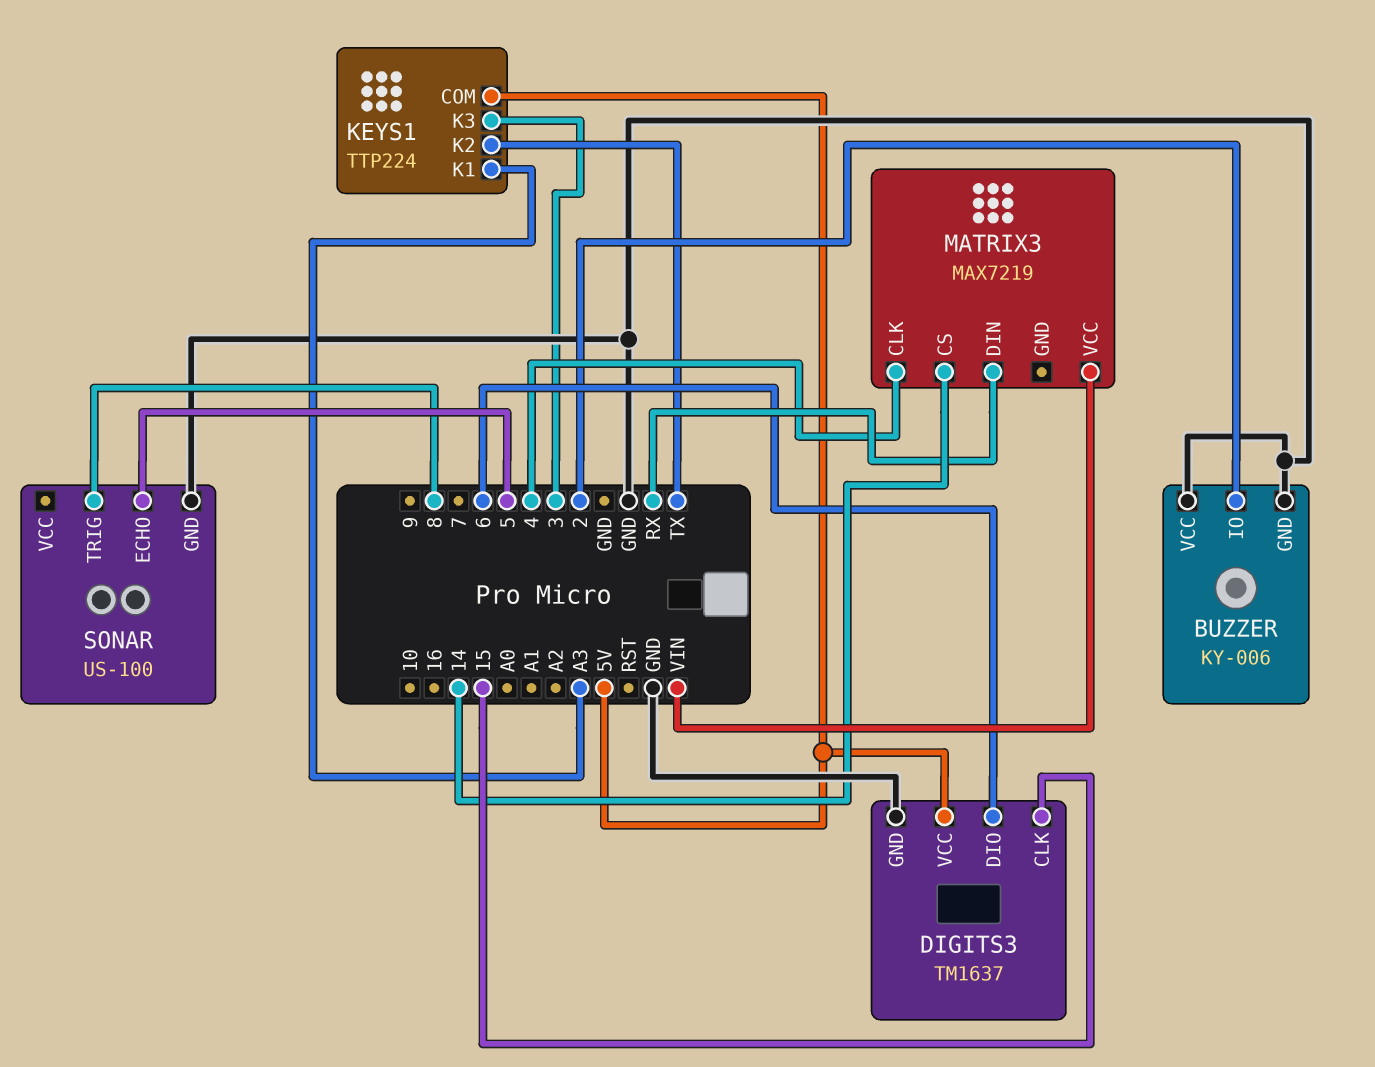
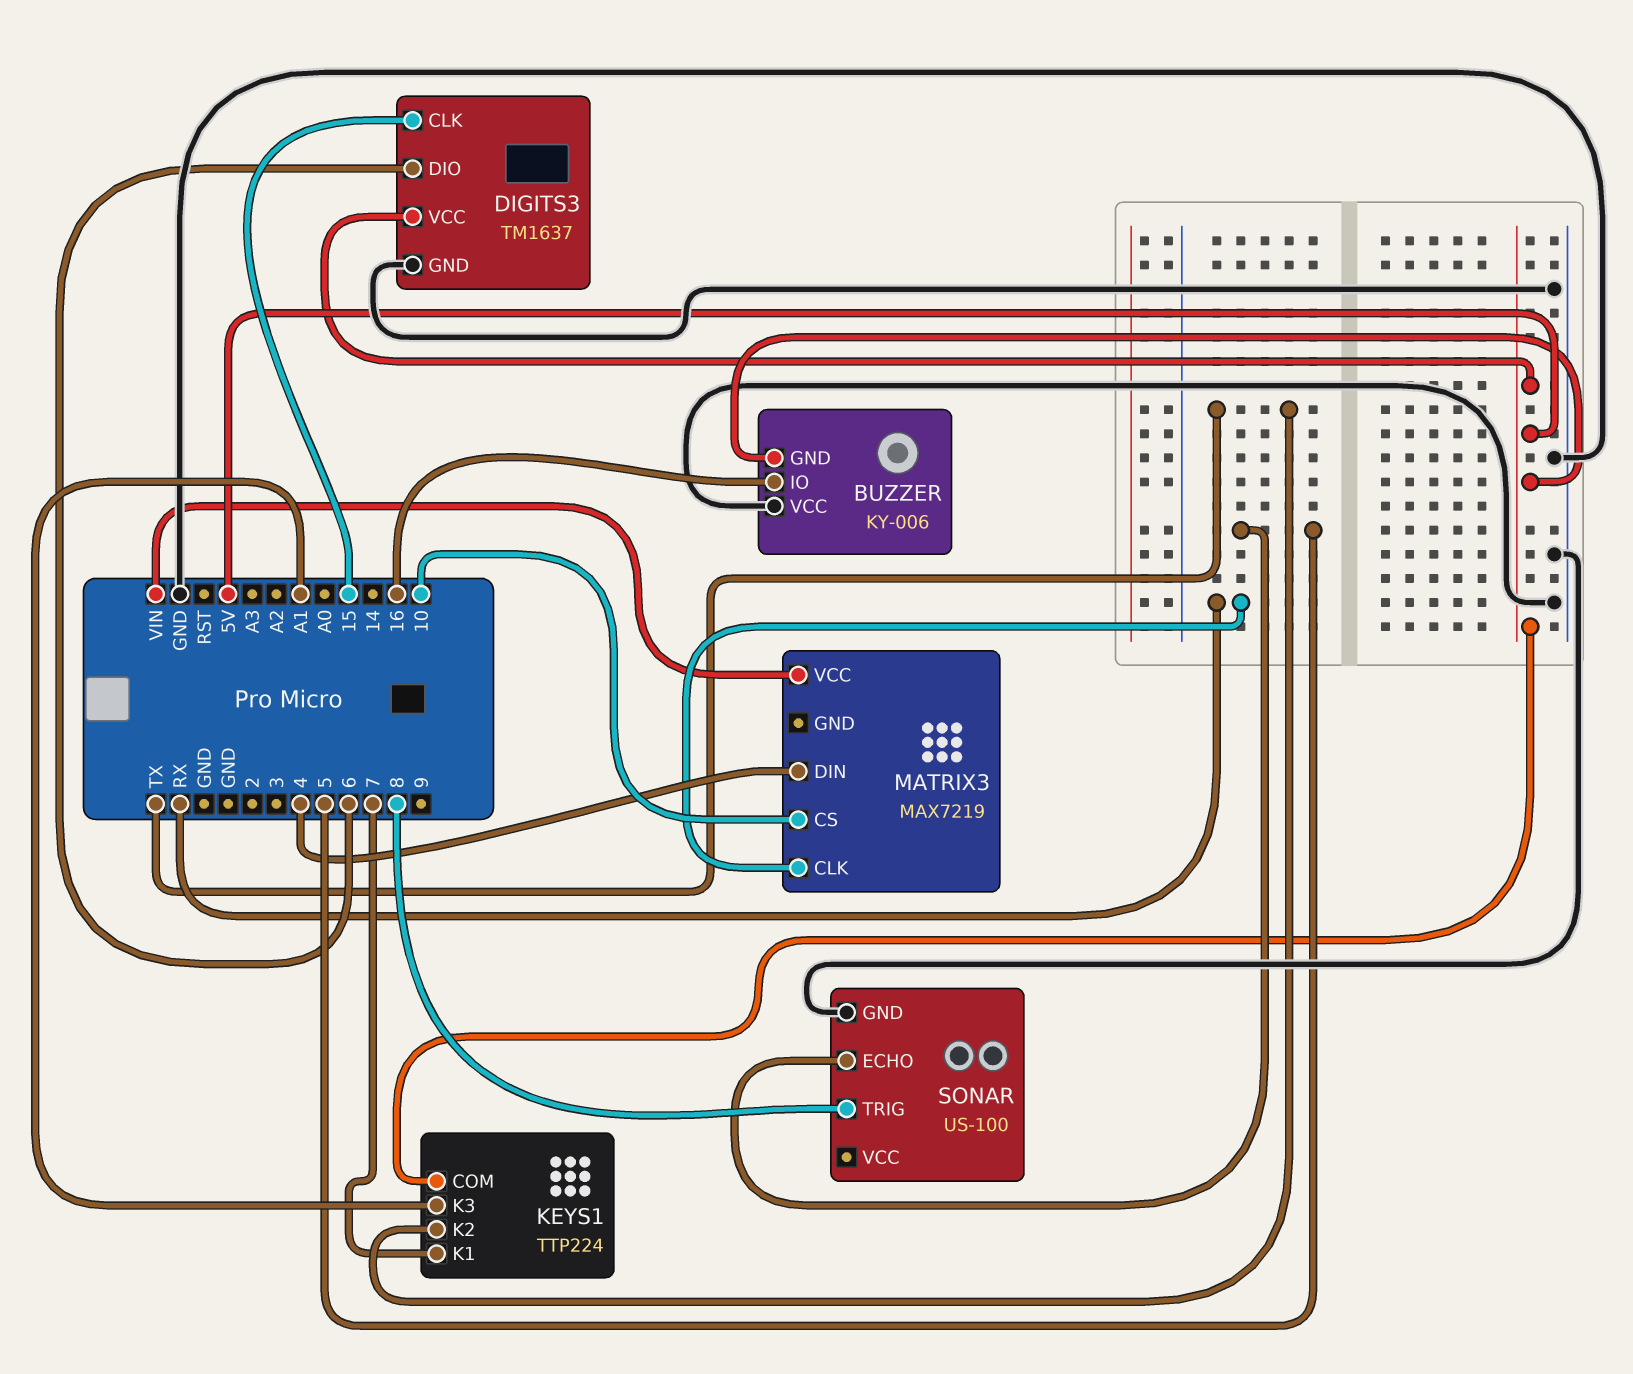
BUZZER pin GND: GND -> 5V
BUZZER pin IO: 2 -> 16
KEYS1 pin K1: A3 -> 7
KEYS1 pin K3: 3 -> A1
MATRIX3 pin CLK: 4 -> RX
MATRIX3 pin CS: 14 -> 10
MATRIX3 pin DIN: RX -> 4

